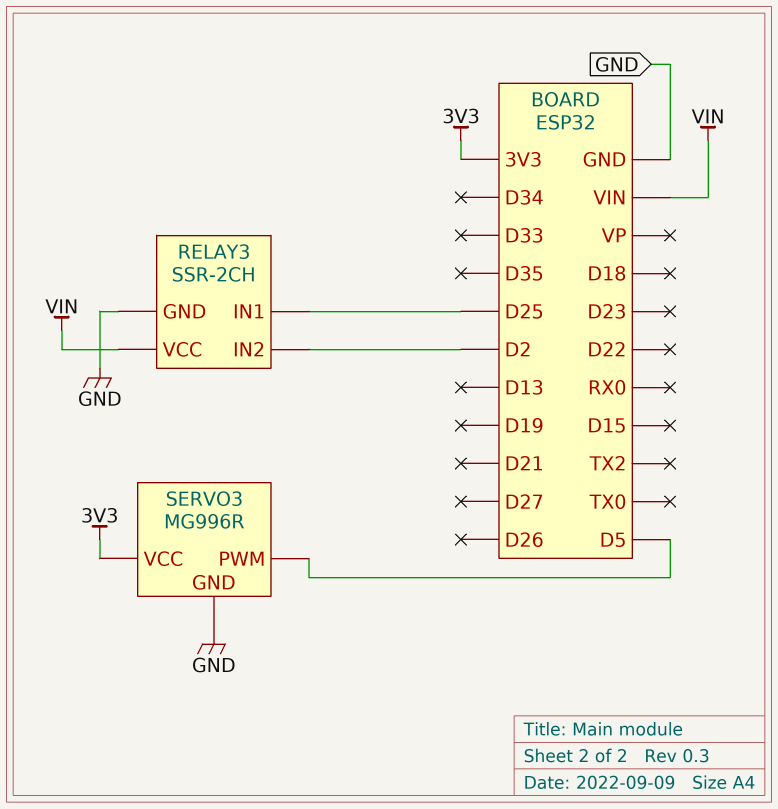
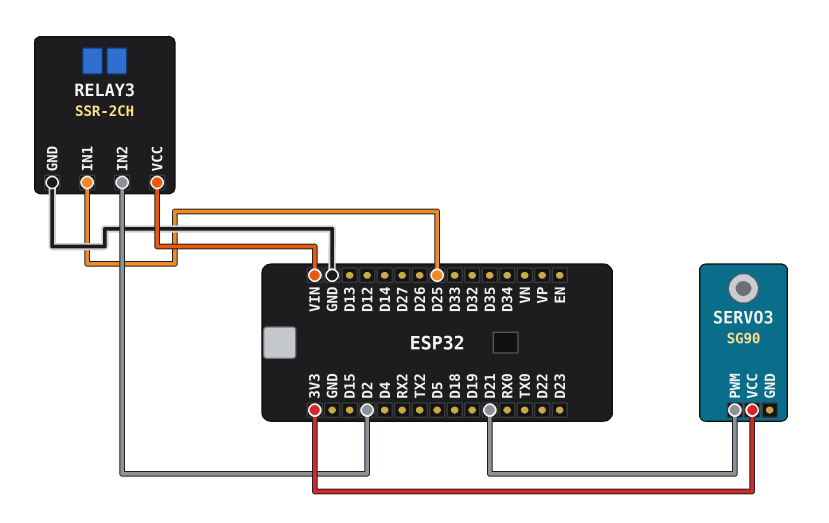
SERVO3: MG996R -> SG90
SERVO3 pin GND: GND -> none
SERVO3 pin PWM: D5 -> D21

